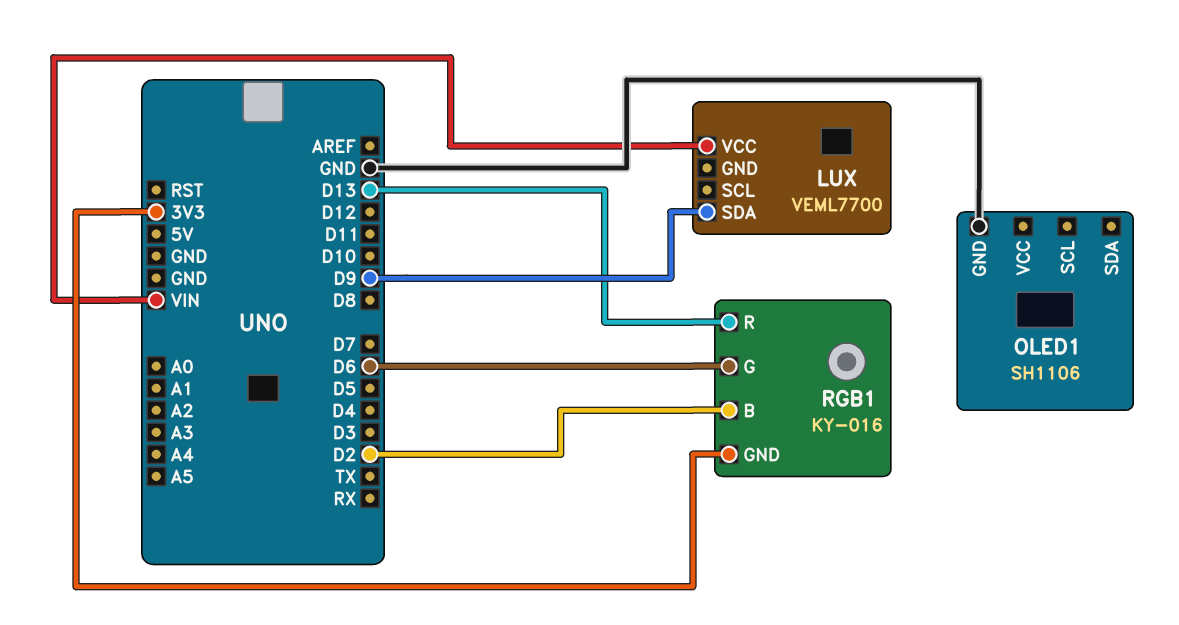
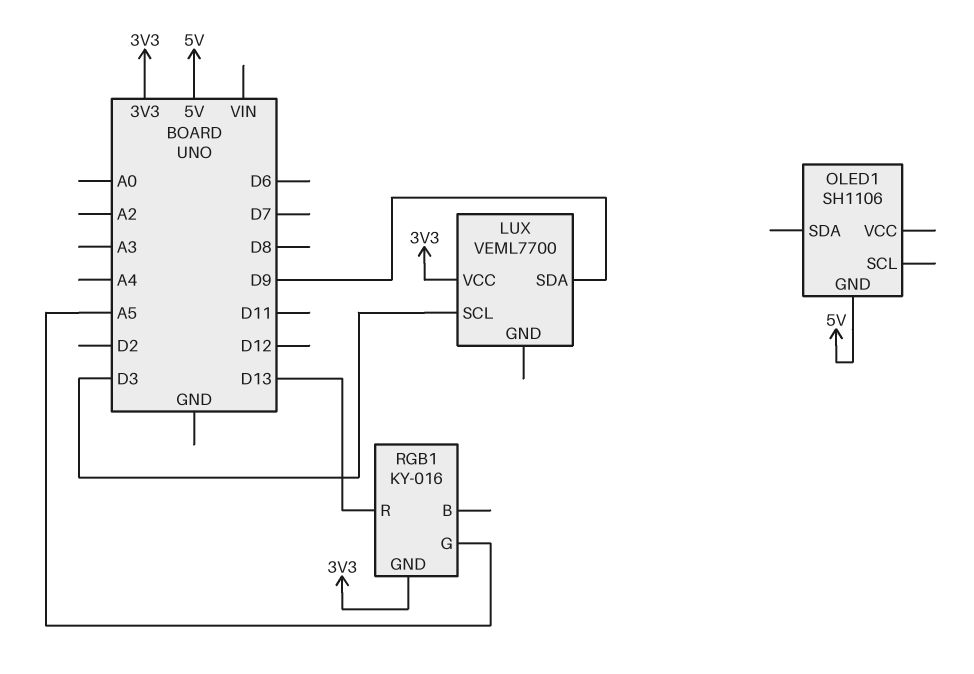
LUX pin SCL: none -> D3
LUX pin VCC: VIN -> 3V3
OLED1 pin GND: GND -> 5V
RGB1 pin B: D2 -> none
RGB1 pin G: D6 -> A5

